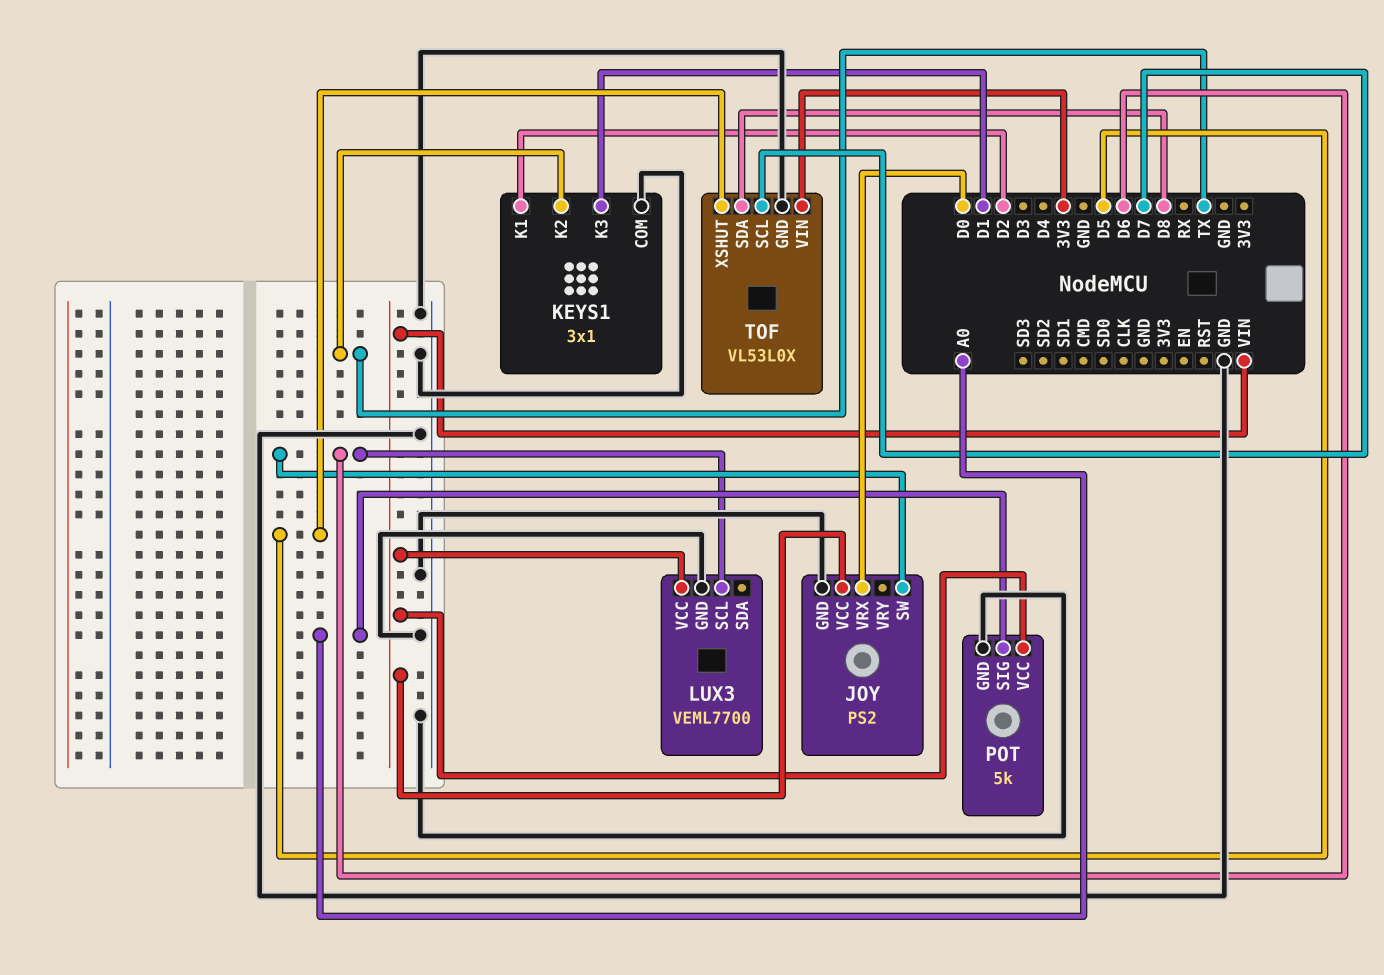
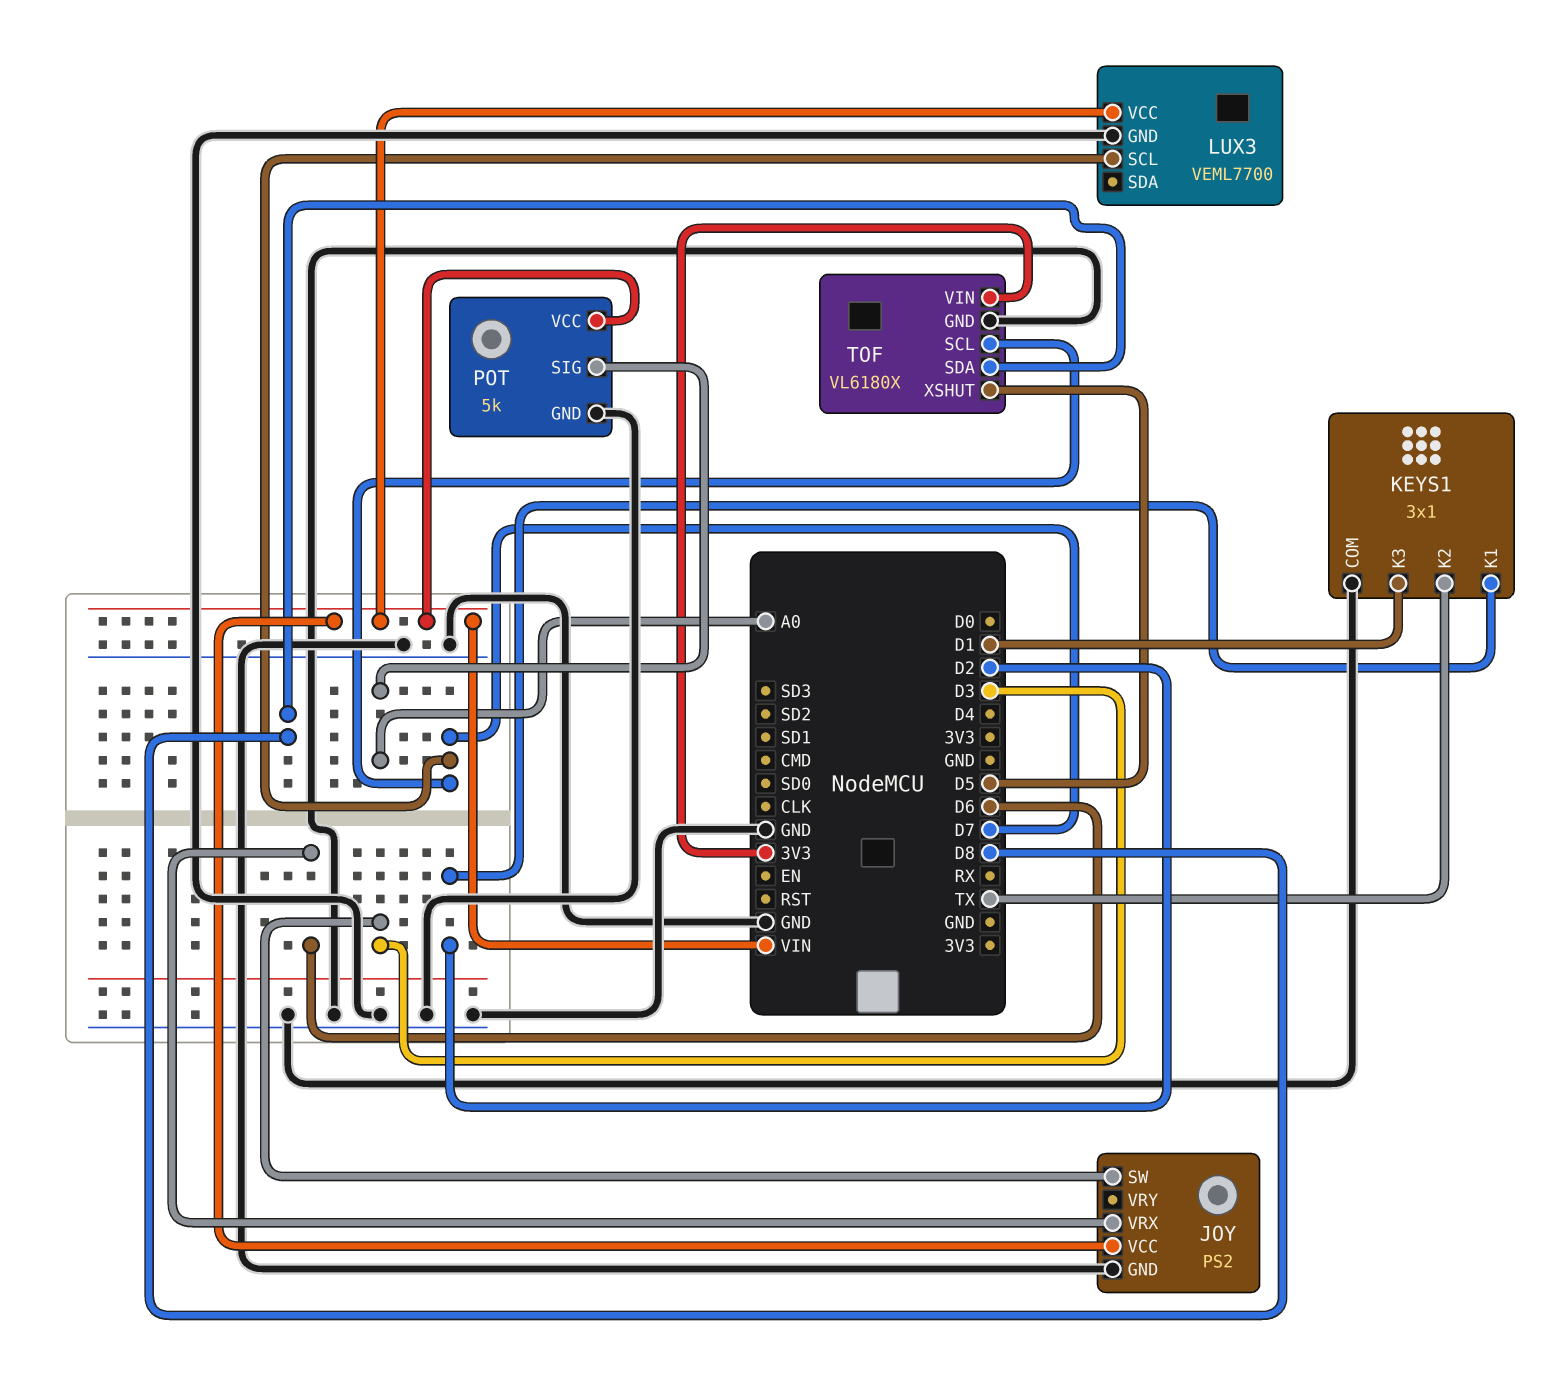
JOY pin SW: D6 -> D3
JOY pin VRX: D0 -> D6
LUX3 pin SCL: D6 -> D7
TOF: VL53L0X -> VL6180X

